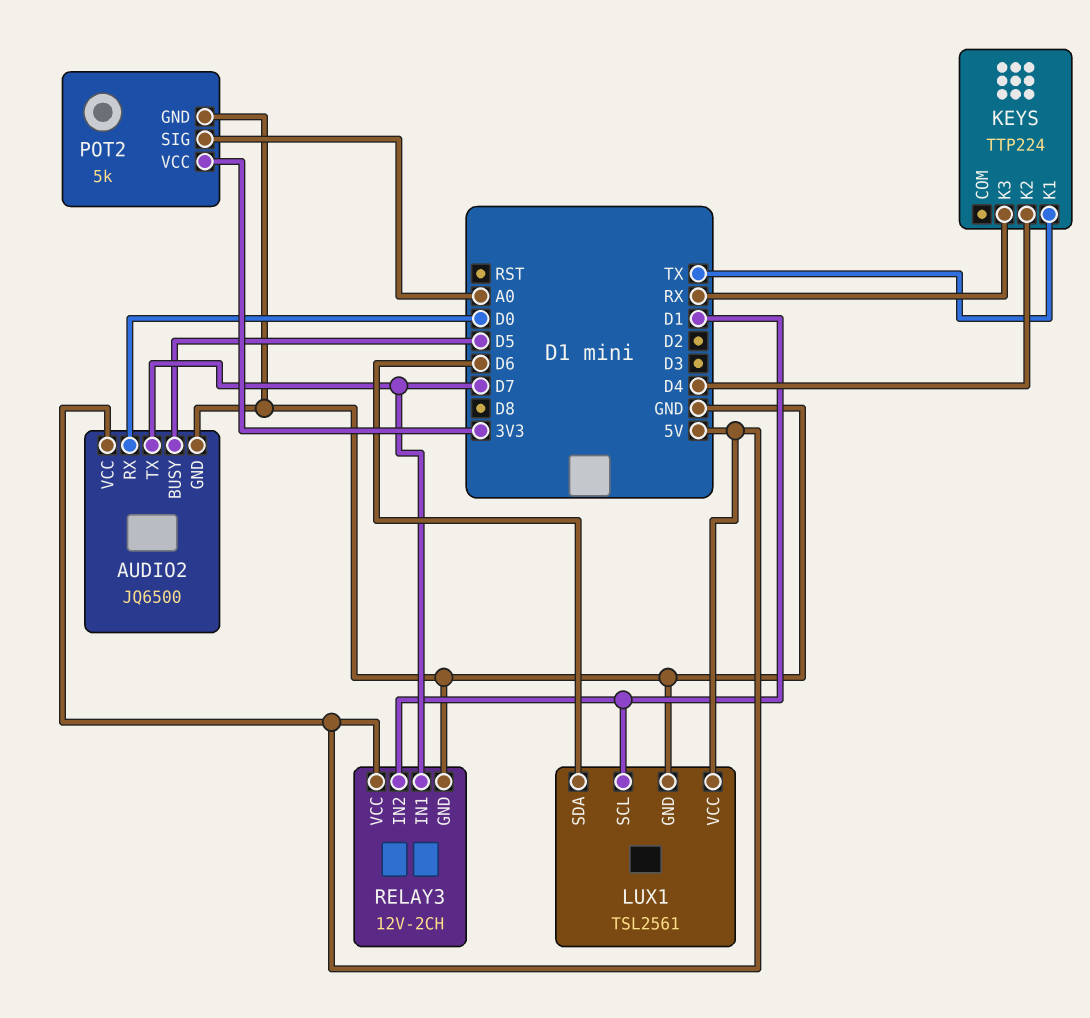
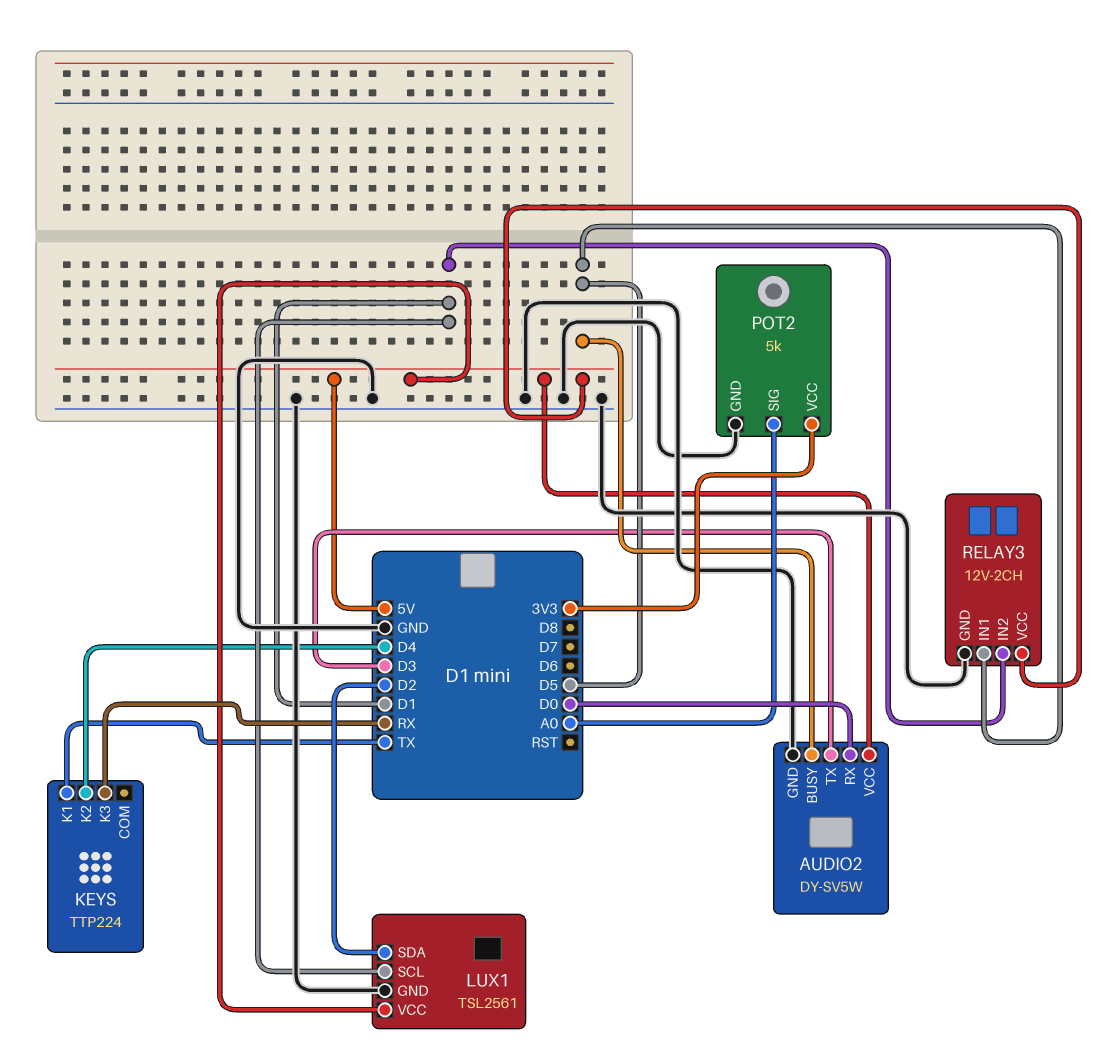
AUDIO2: JQ6500 -> DY-SV5W
AUDIO2 pin TX: D7 -> D3
LUX1 pin SDA: D6 -> D2
RELAY3 pin IN1: D7 -> D5

